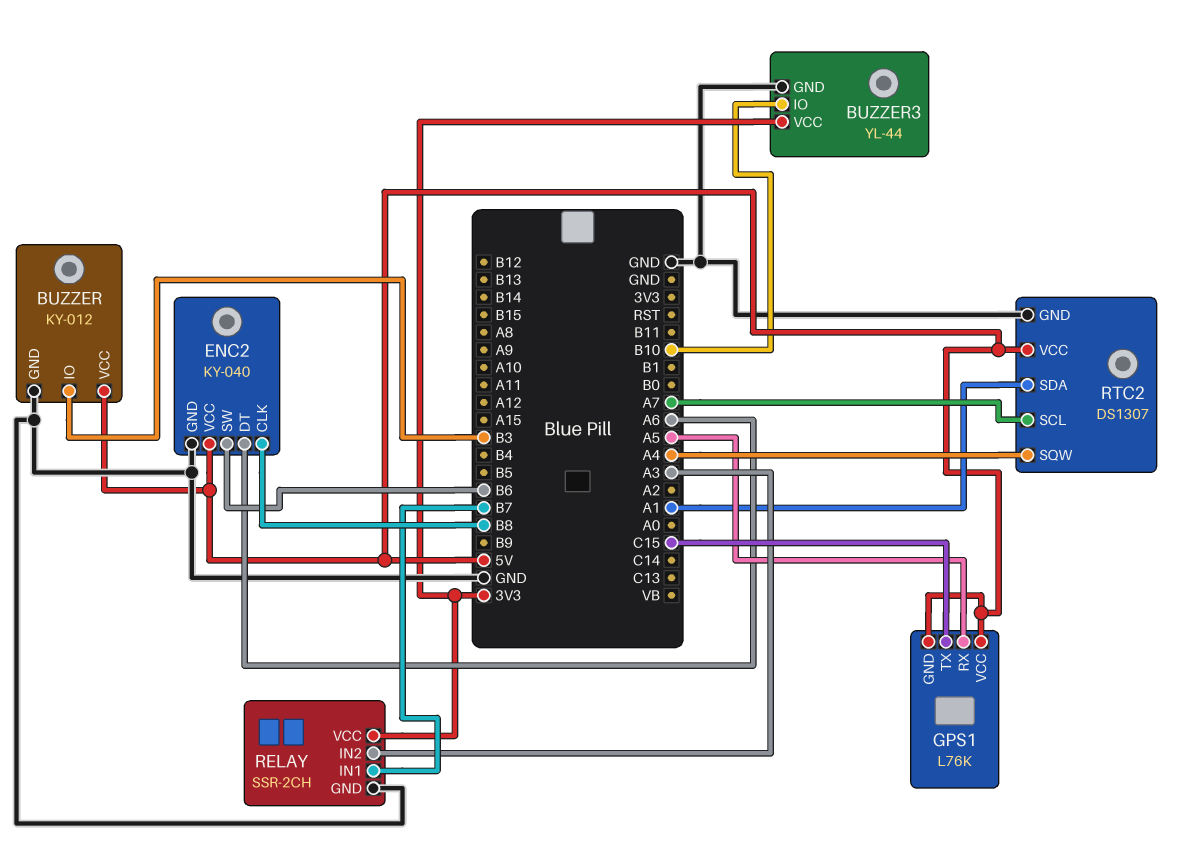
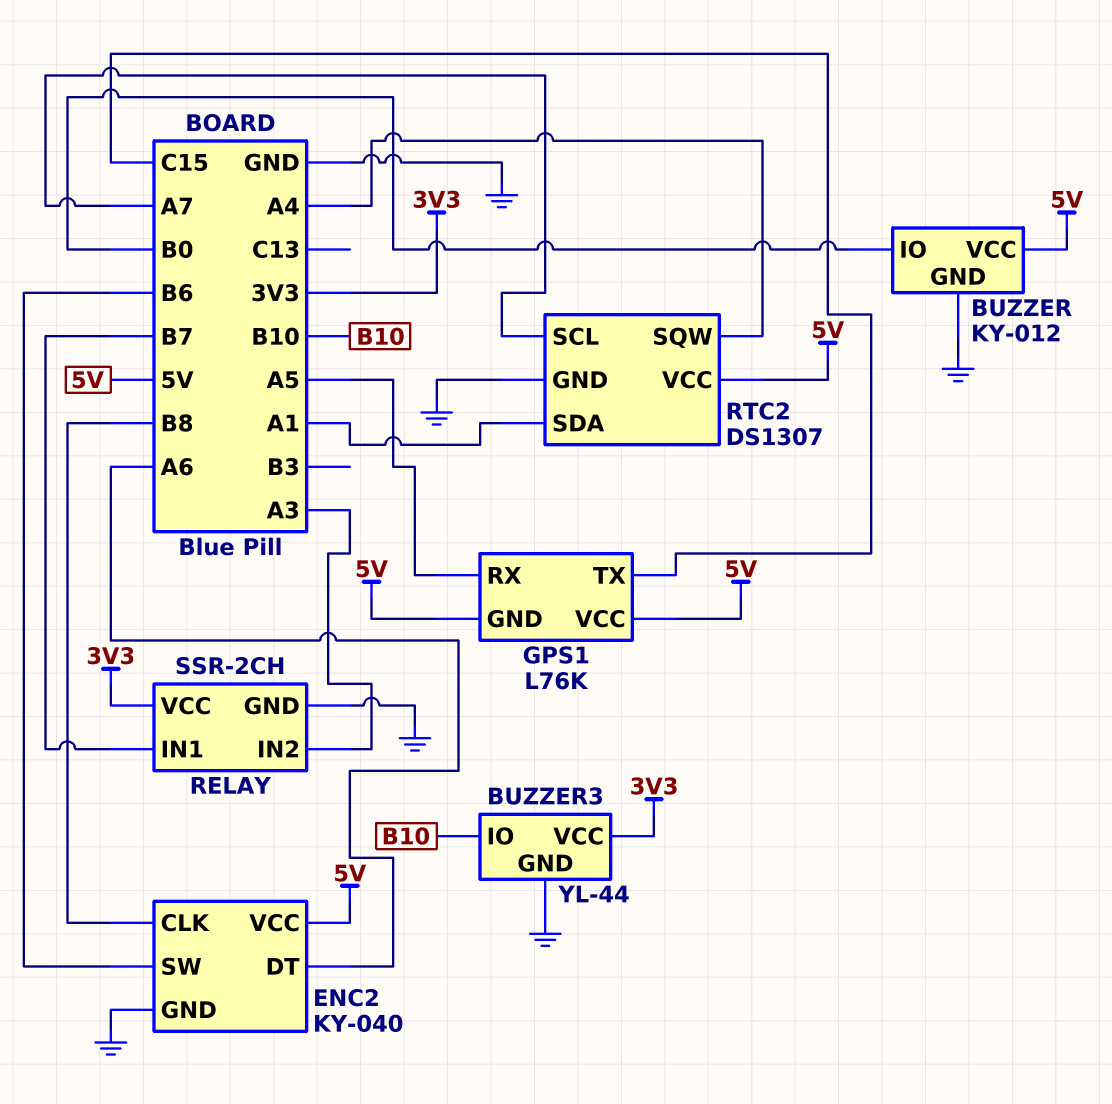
BUZZER pin IO: B3 -> B0

